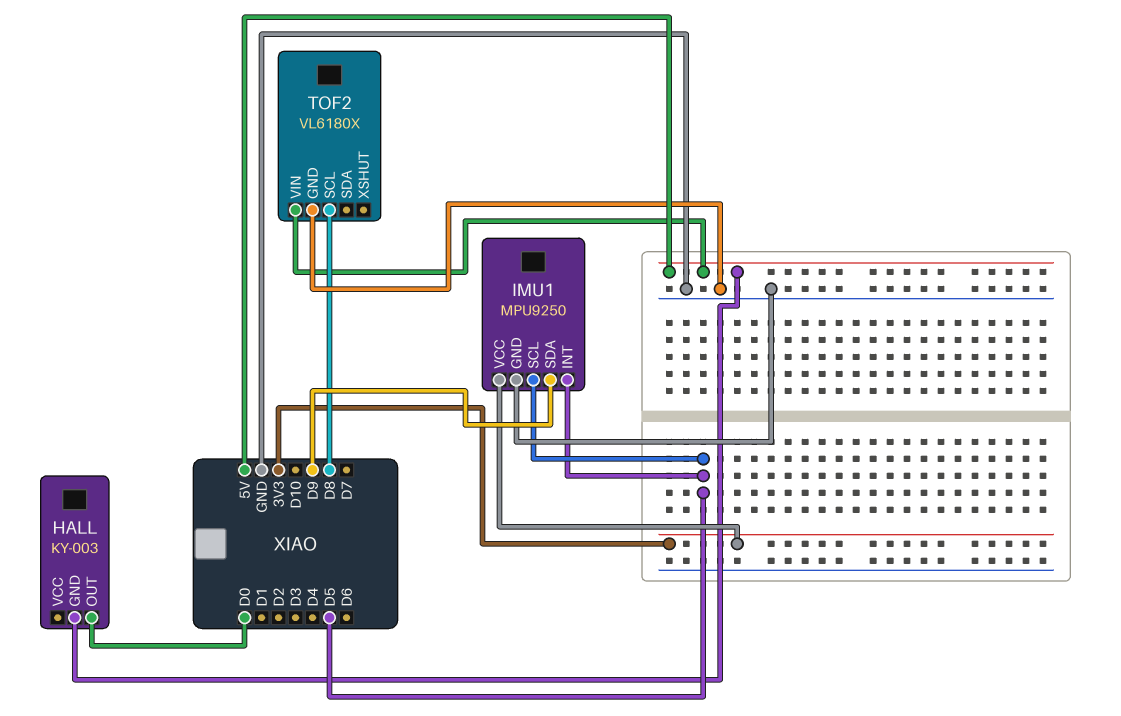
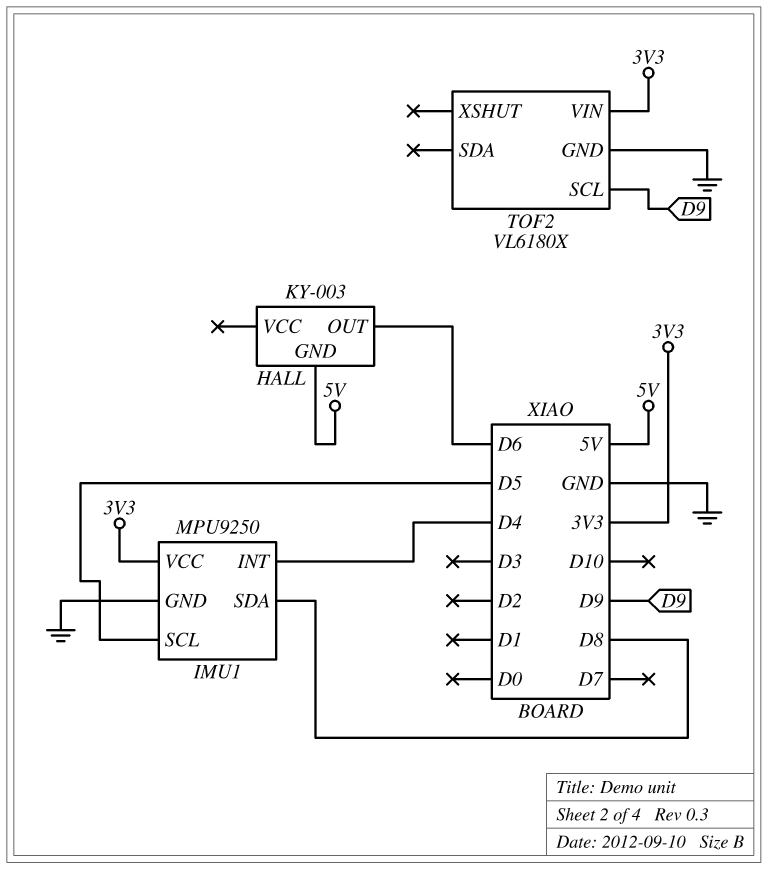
HALL pin OUT: D0 -> D6
IMU1 pin INT: D5 -> D4
IMU1 pin SDA: D9 -> D8
TOF2 pin SCL: D8 -> D9
TOF2 pin VIN: 5V -> 3V3

